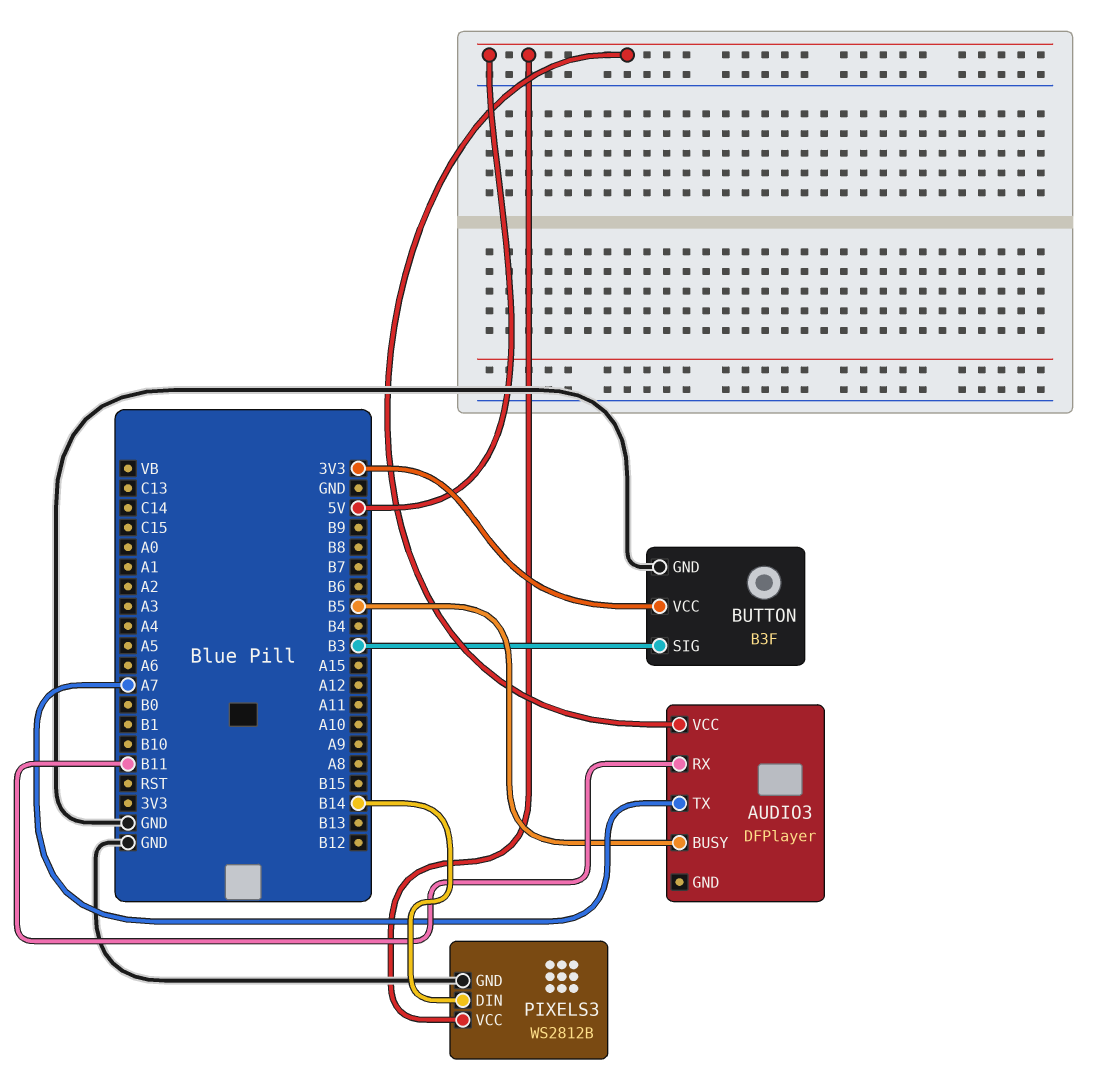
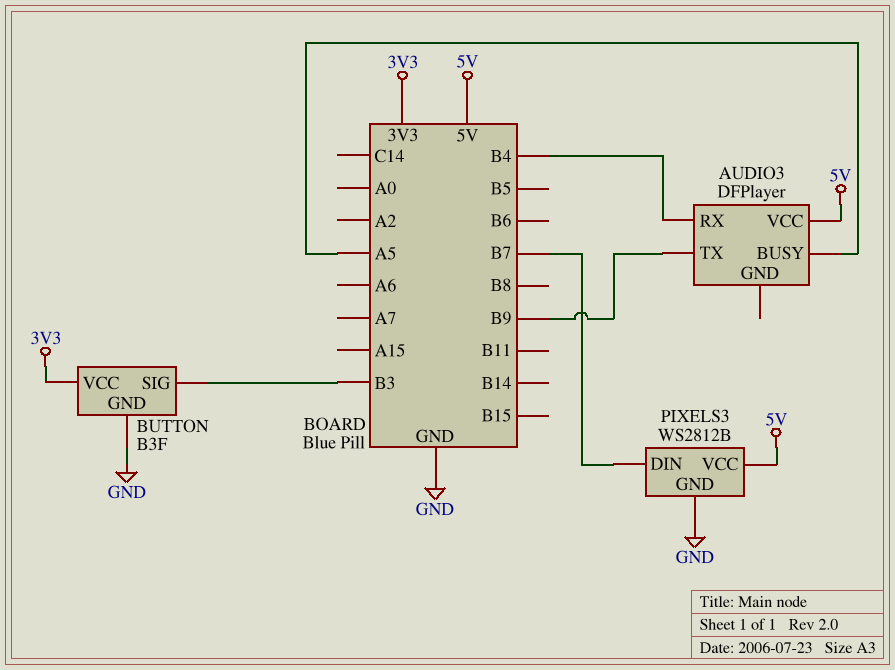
AUDIO3 pin BUSY: B5 -> A5
AUDIO3 pin RX: B11 -> B4
AUDIO3 pin TX: A7 -> B9
PIXELS3 pin DIN: B14 -> B7

